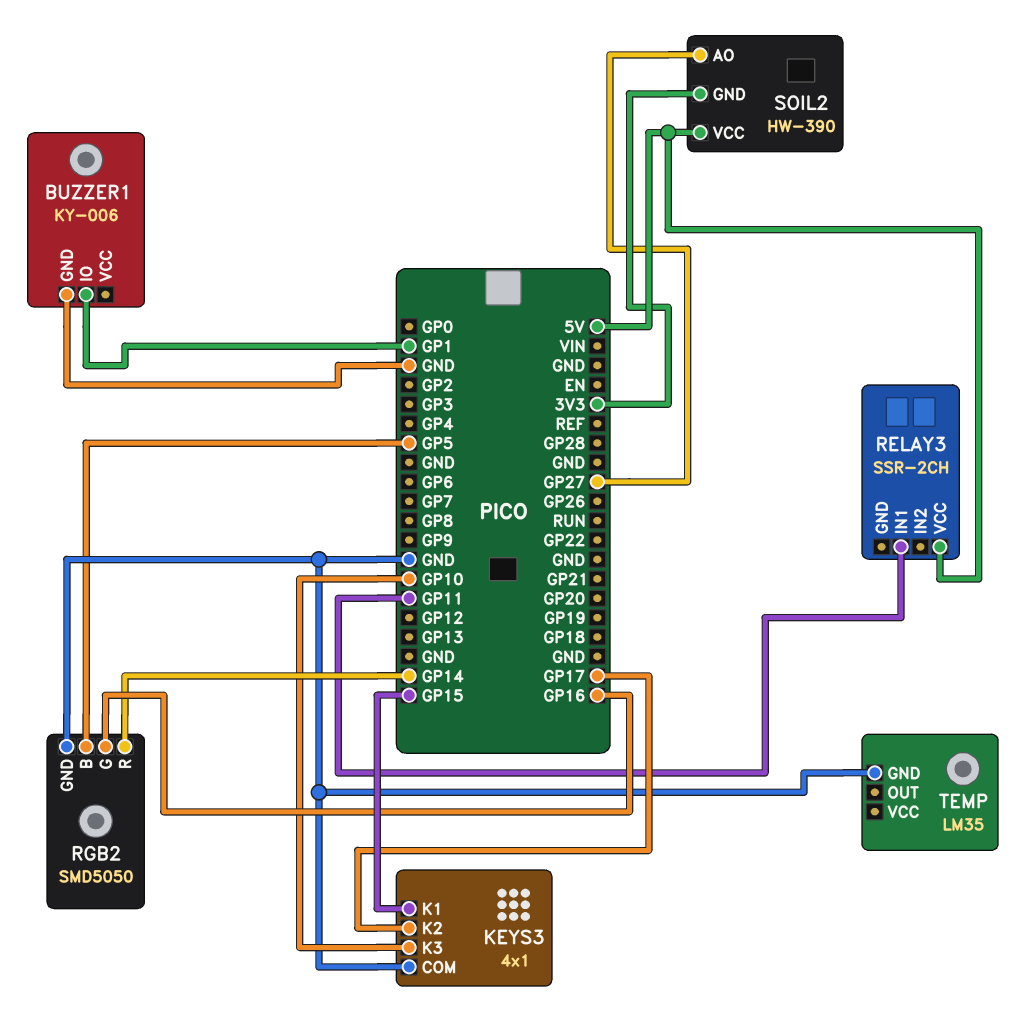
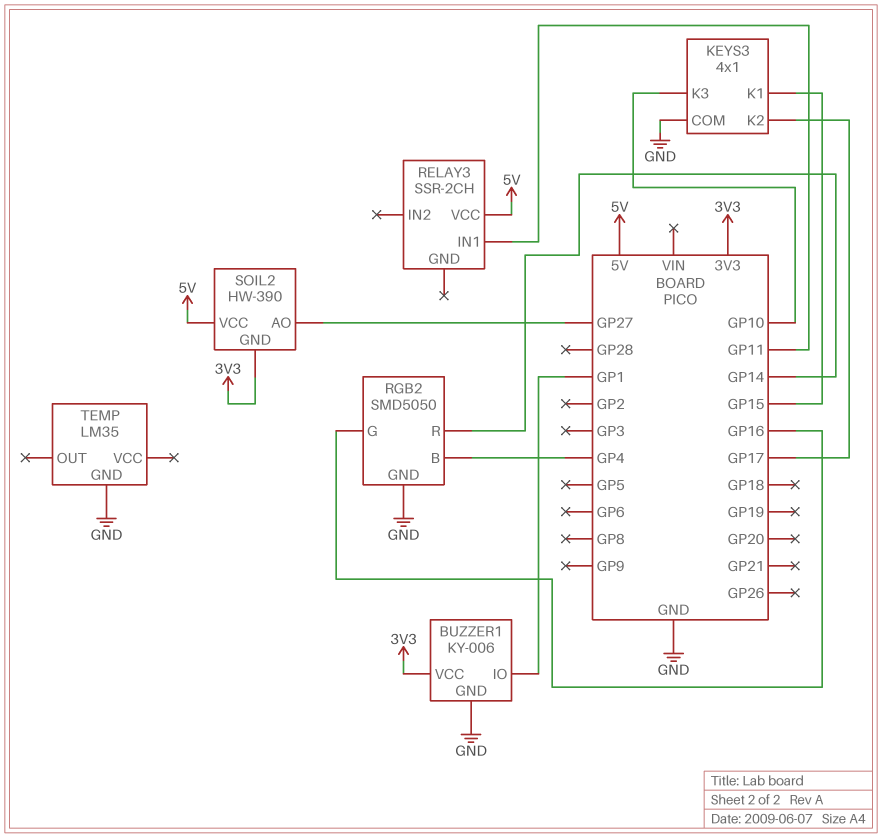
BUZZER1 pin VCC: none -> 3V3
RGB2 pin B: GP5 -> GP4

